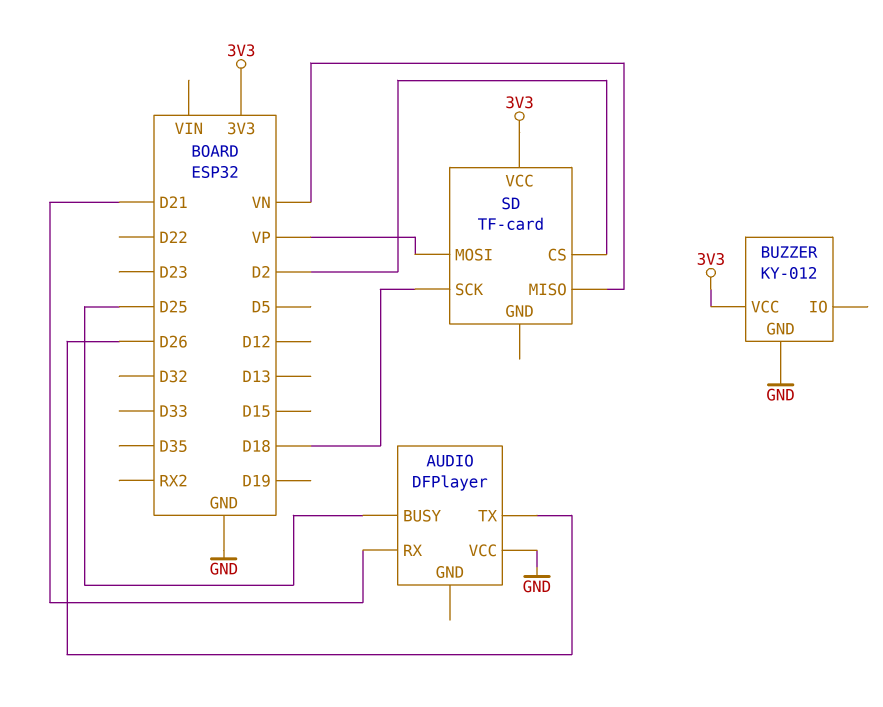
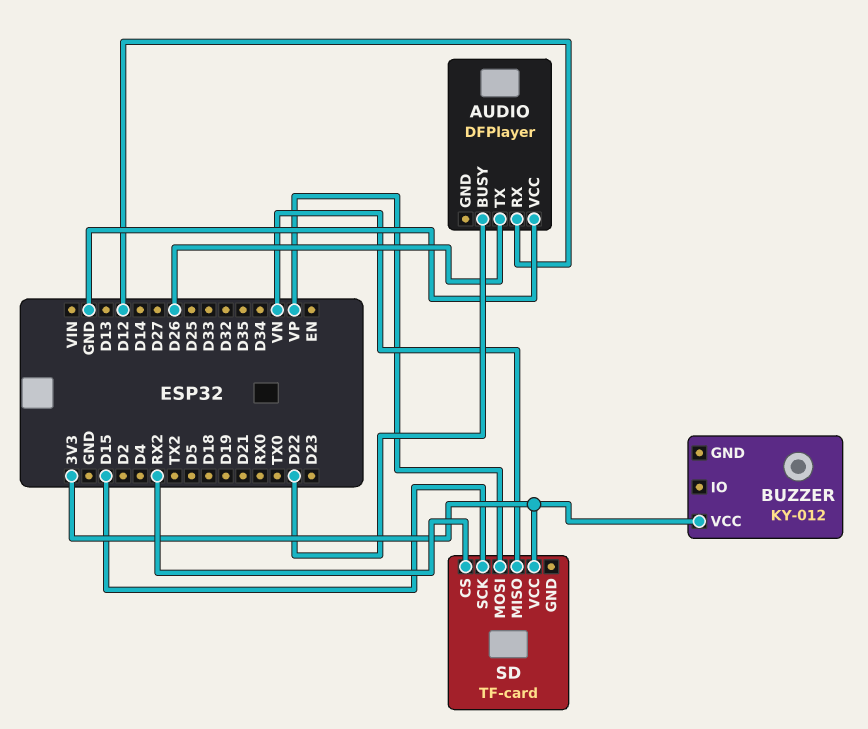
AUDIO pin BUSY: D25 -> D22
AUDIO pin RX: D21 -> D12
BUZZER pin GND: GND -> none
SD pin CS: D2 -> RX2
SD pin SCK: D18 -> D15

